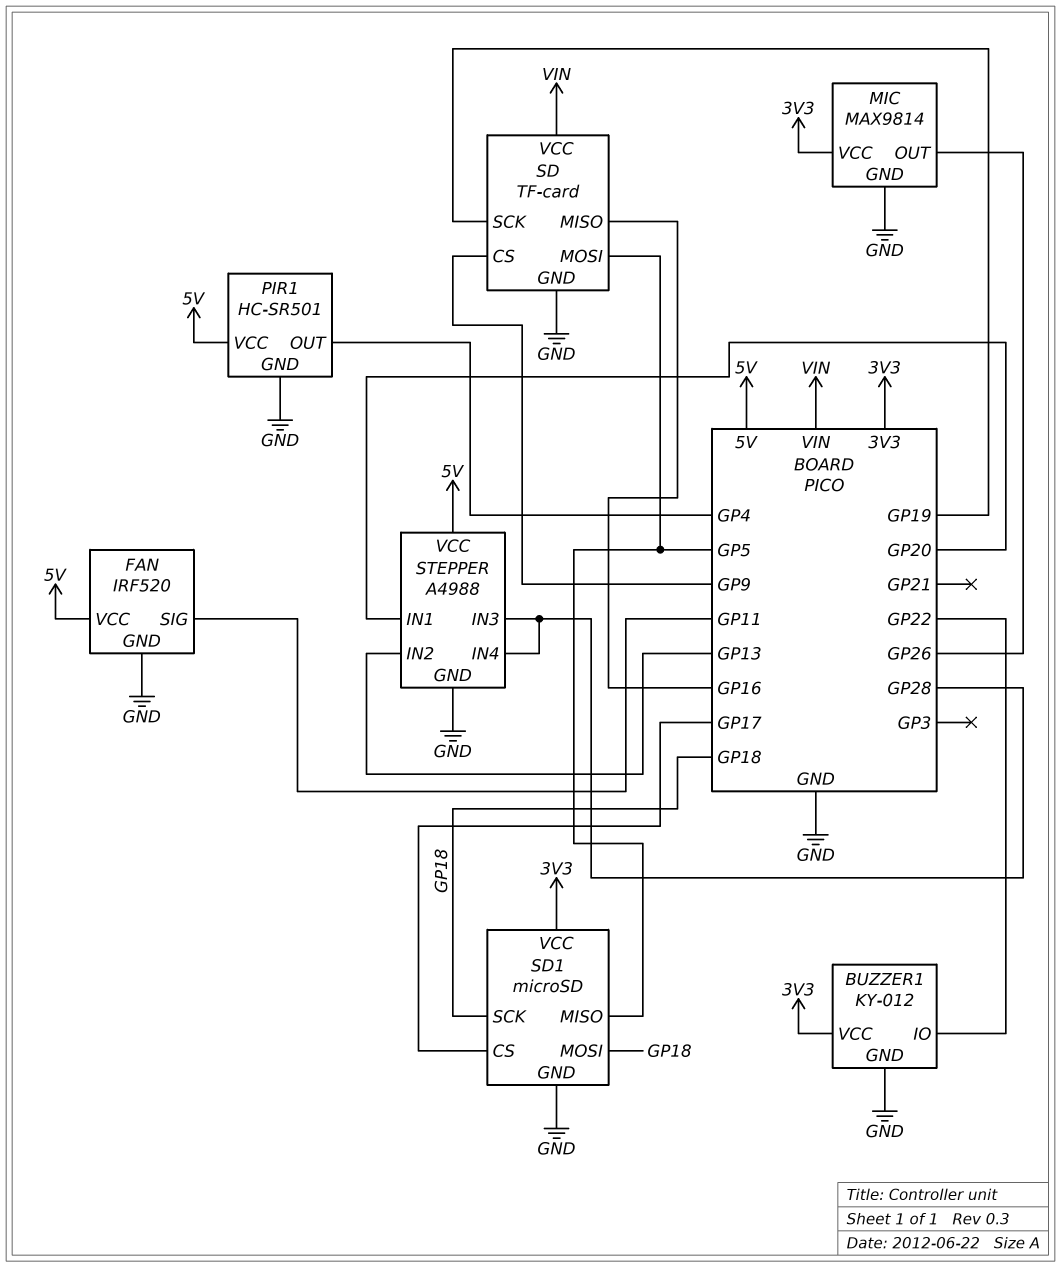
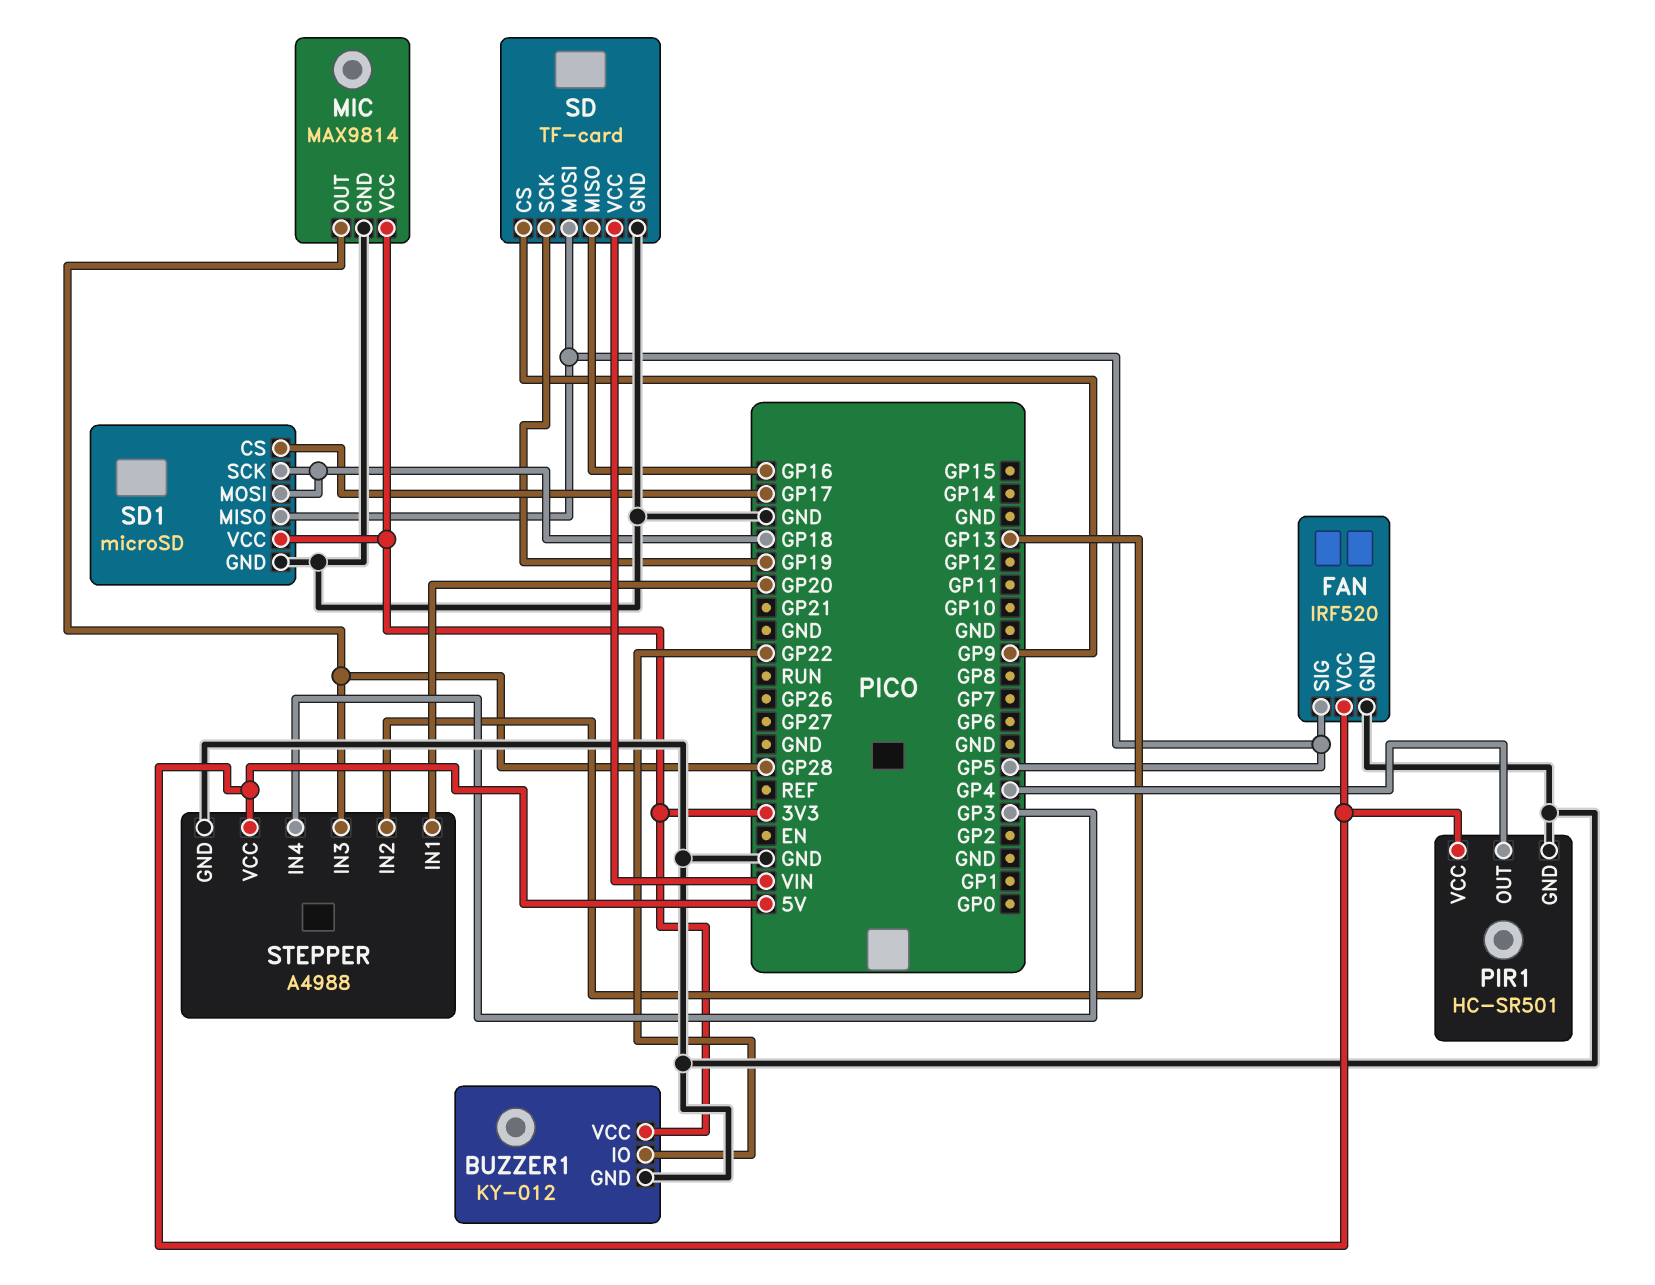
FAN pin SIG: GP11 -> GP5
MIC pin OUT: GP26 -> GP28
STEPPER pin IN4: GP28 -> GP3

